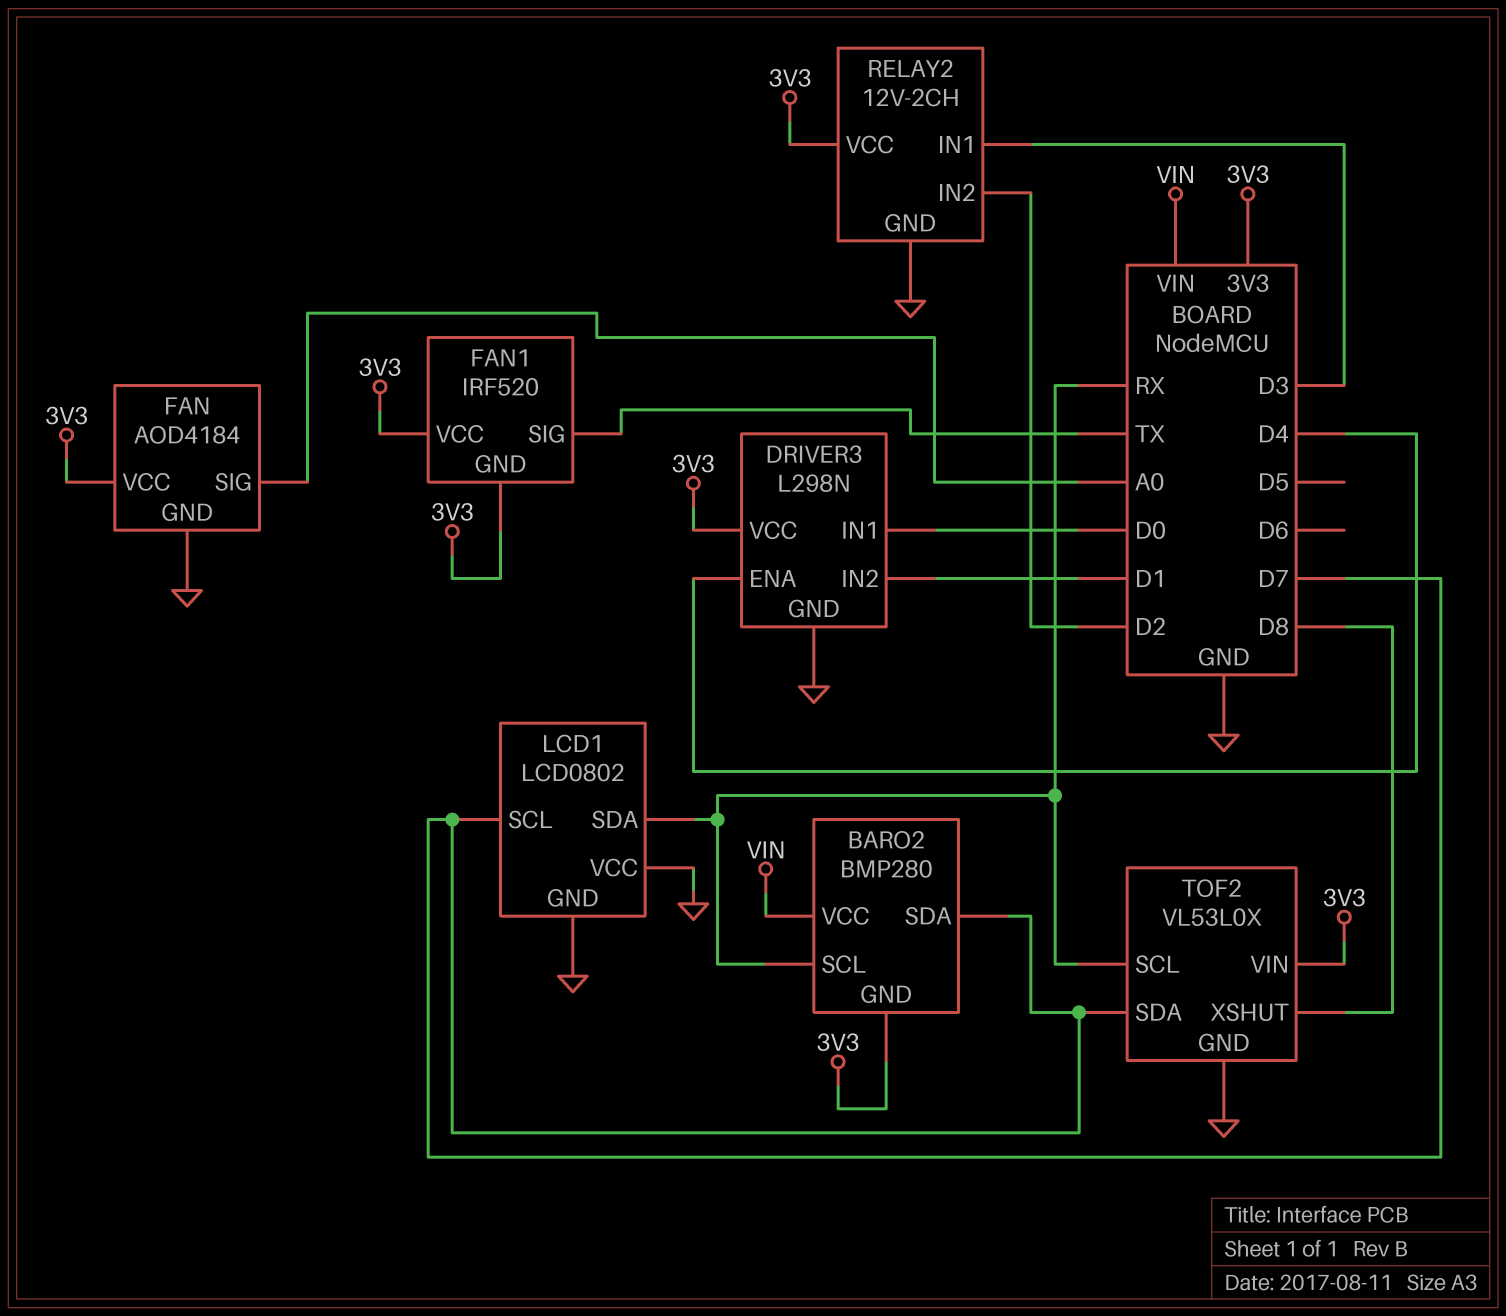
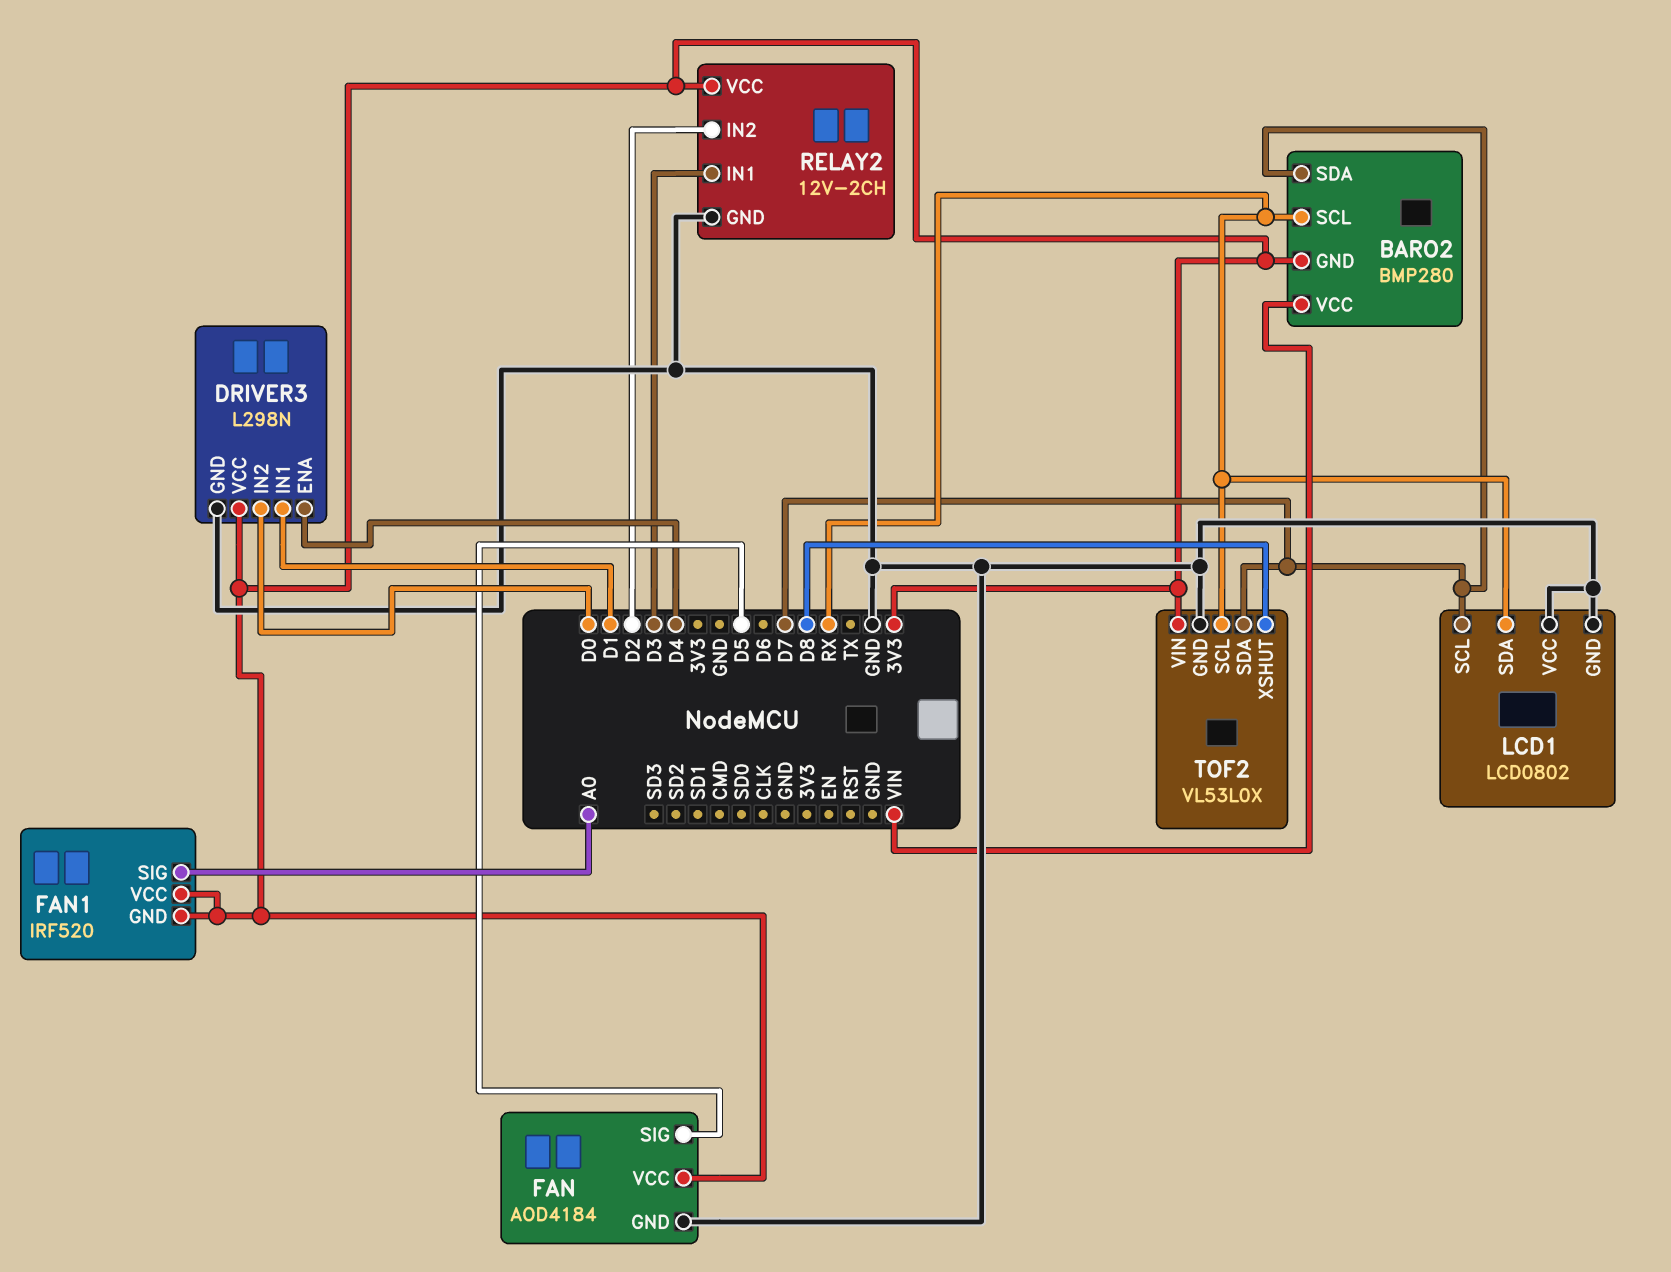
DRIVER3 pin IN1: D0 -> D1
DRIVER3 pin IN2: D1 -> D0
FAN pin SIG: A0 -> D5
FAN1 pin SIG: TX -> A0

